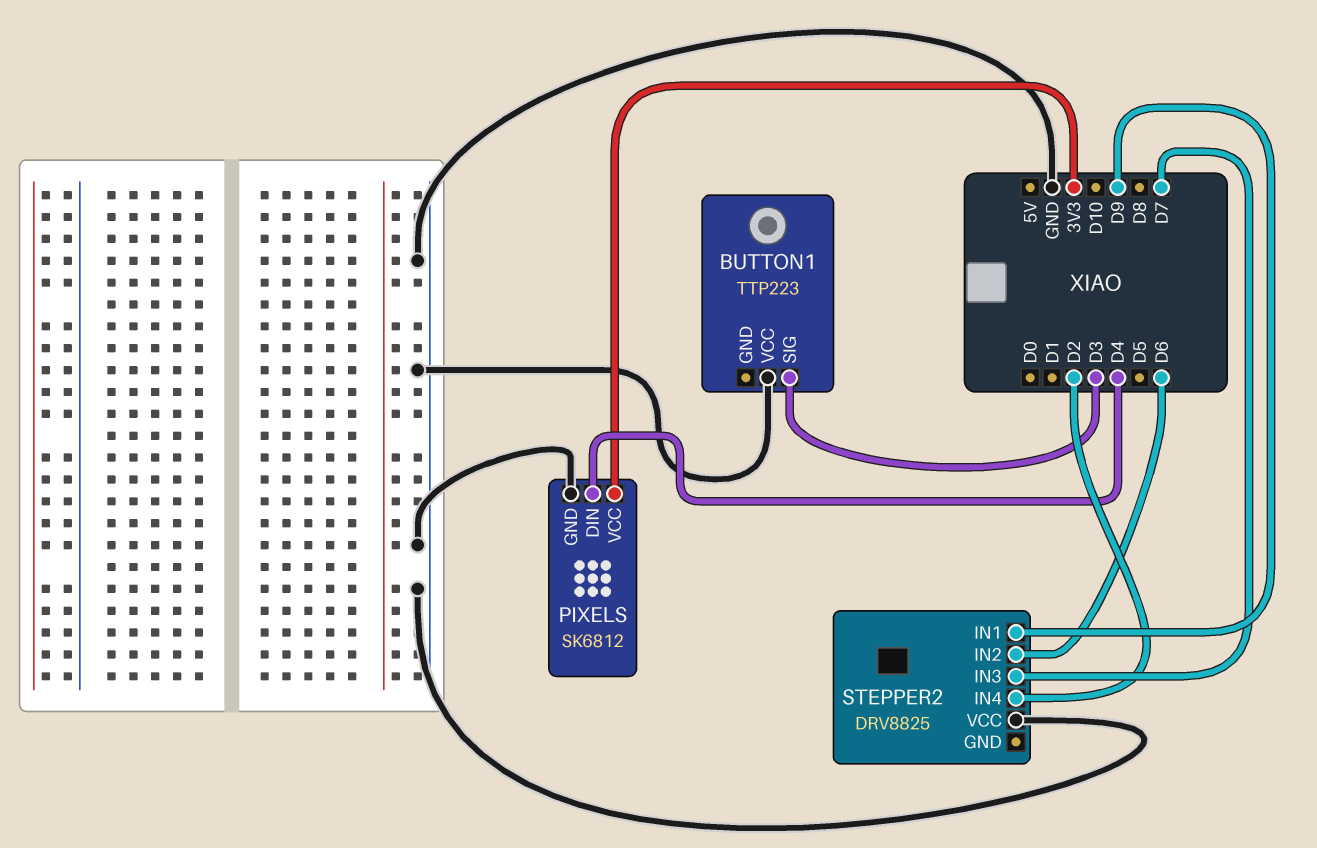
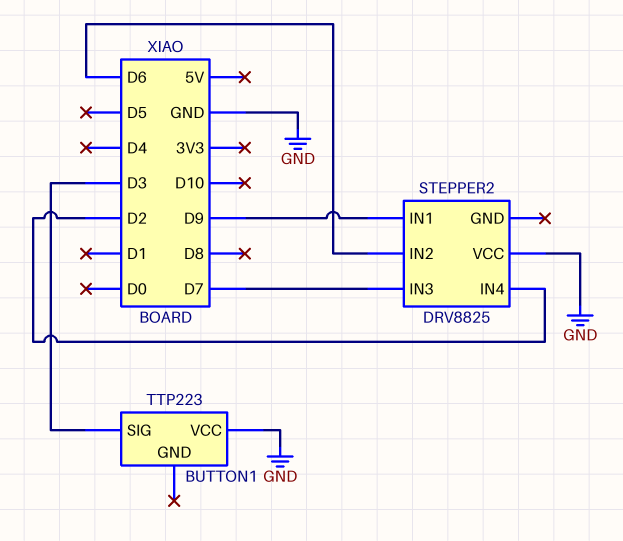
PIXELS: SK6812 -> none
PIXELS pin DIN: D4 -> none
PIXELS pin GND: GND -> none
PIXELS pin VCC: 3V3 -> none

